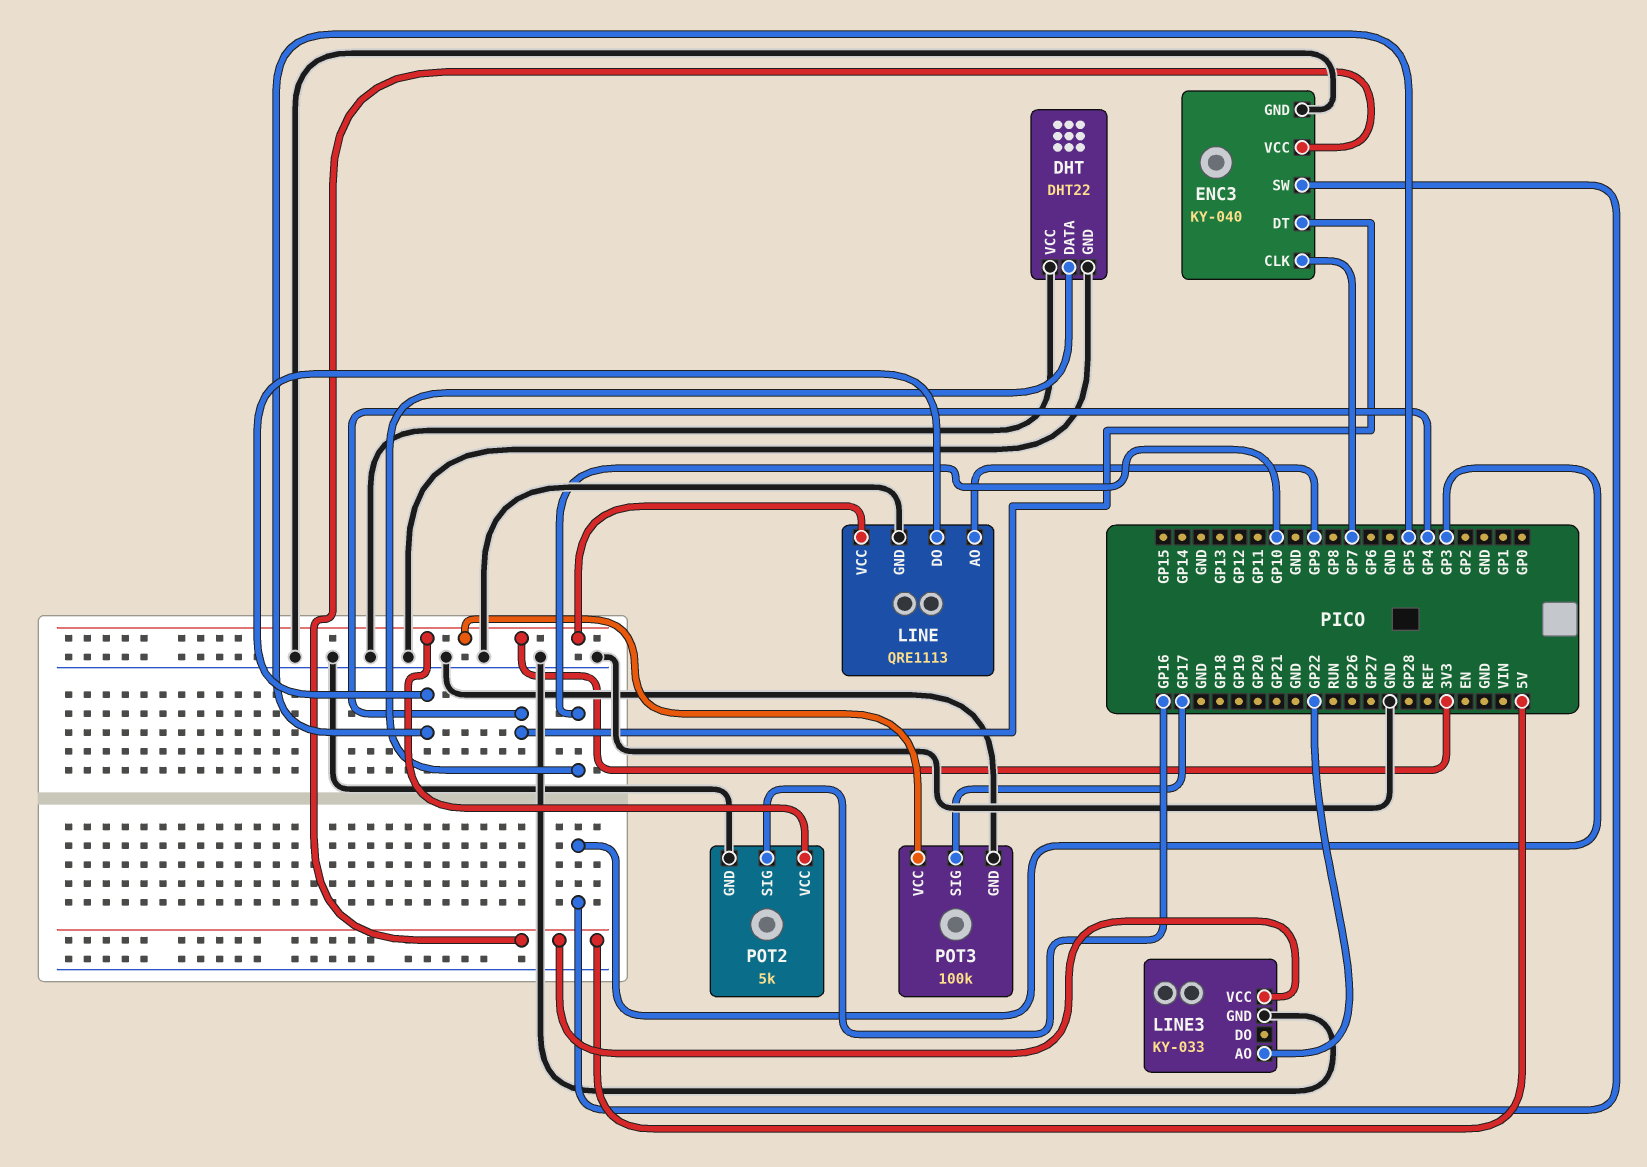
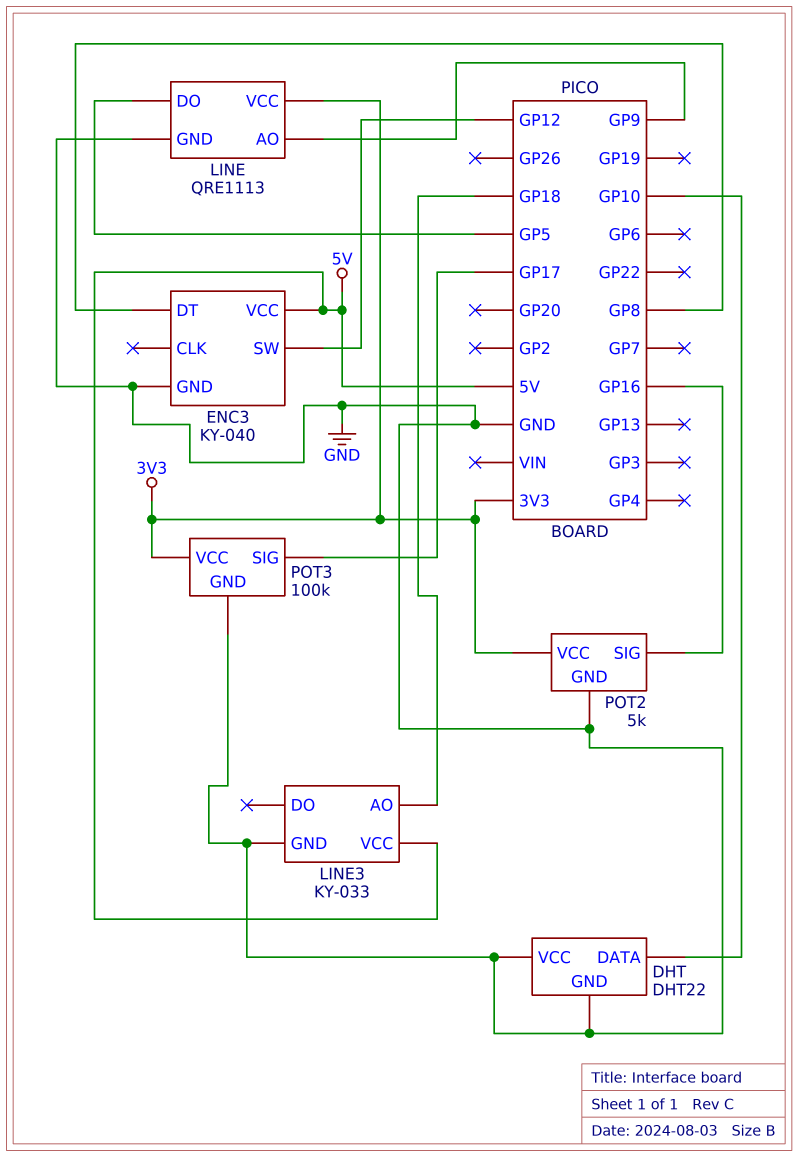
ENC3 pin CLK: GP7 -> none
ENC3 pin DT: GP4 -> GP8
ENC3 pin SW: GP3 -> GP12
LINE3 pin AO: GP22 -> GP18

